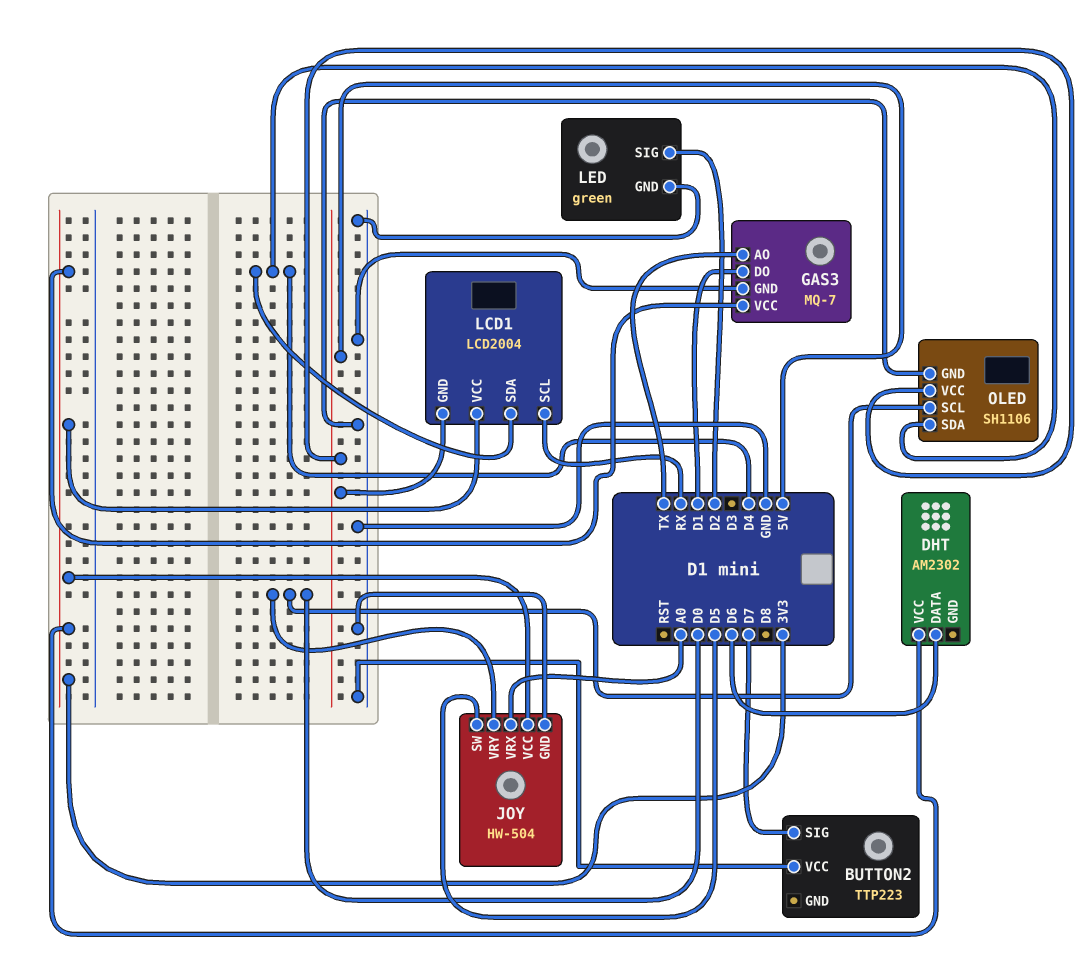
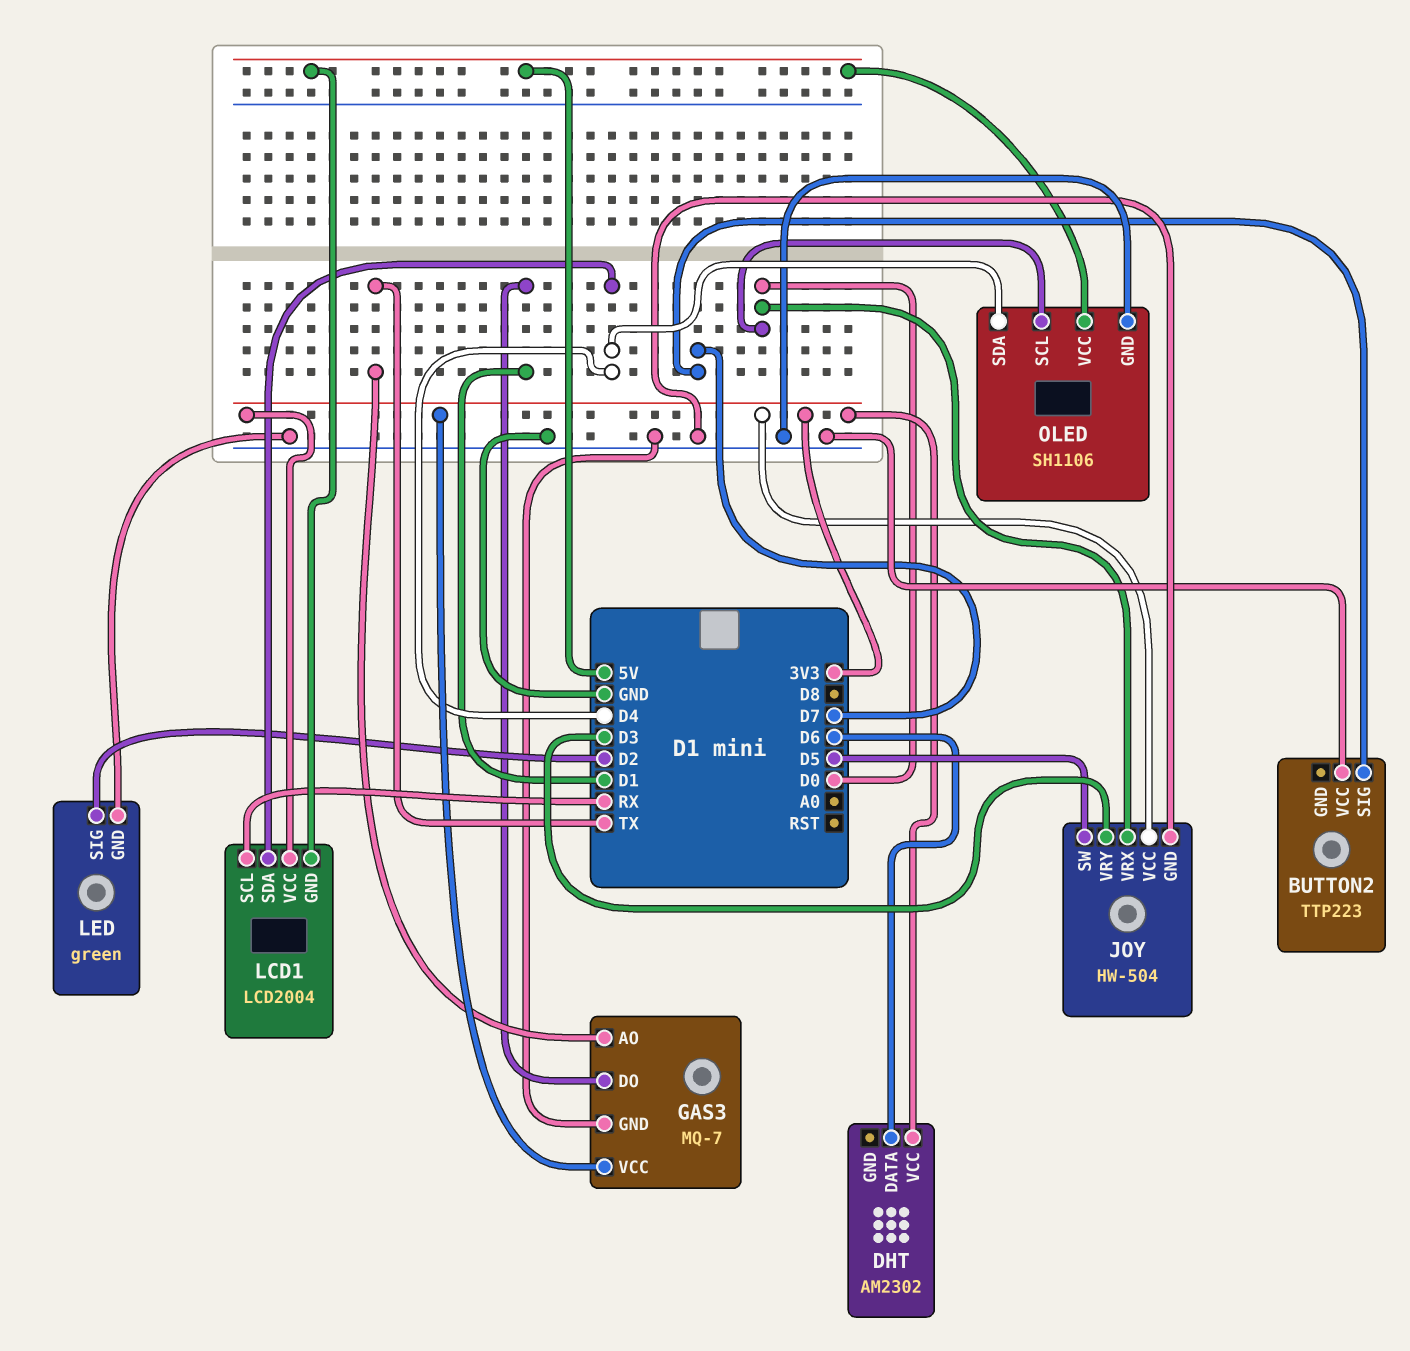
JOY pin VRX: A0 -> D0
JOY pin VRY: D0 -> D3

